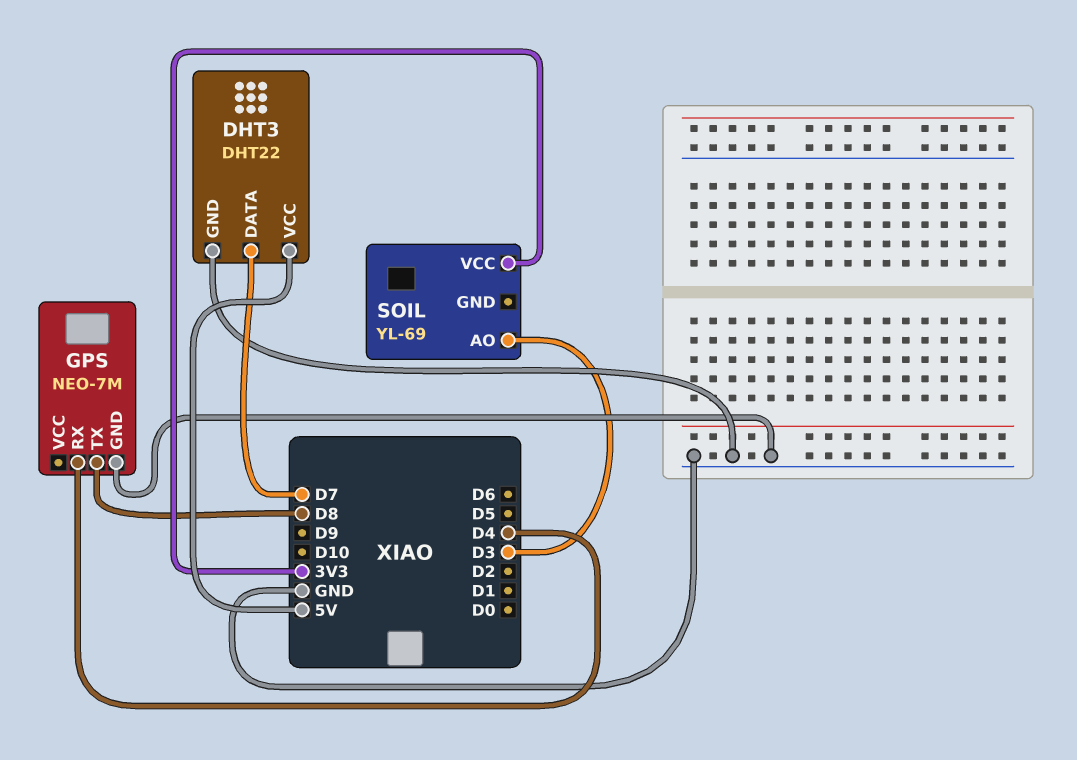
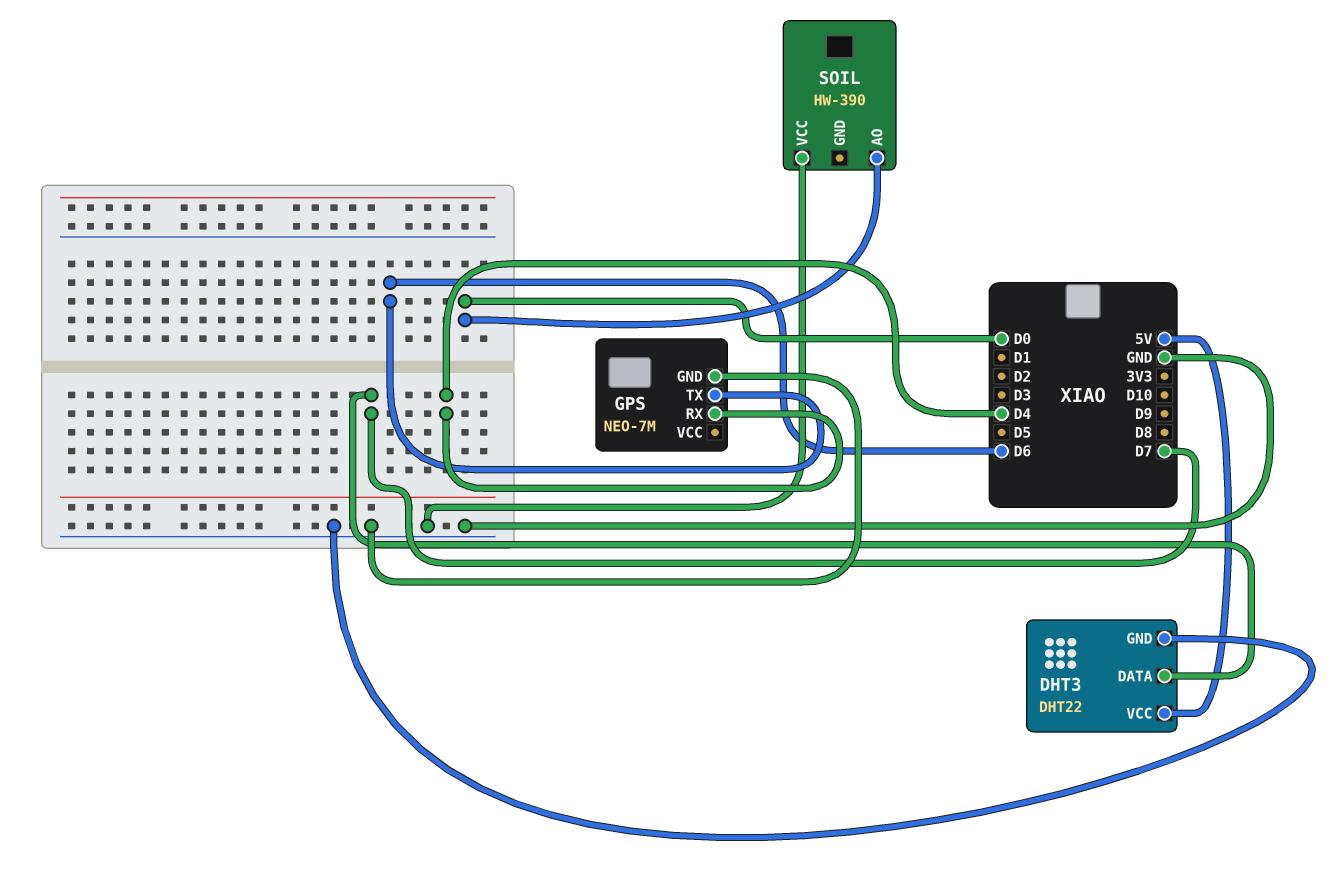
GPS pin TX: D8 -> D6
SOIL: YL-69 -> HW-390
SOIL pin AO: D3 -> D0
SOIL pin VCC: 3V3 -> GND

